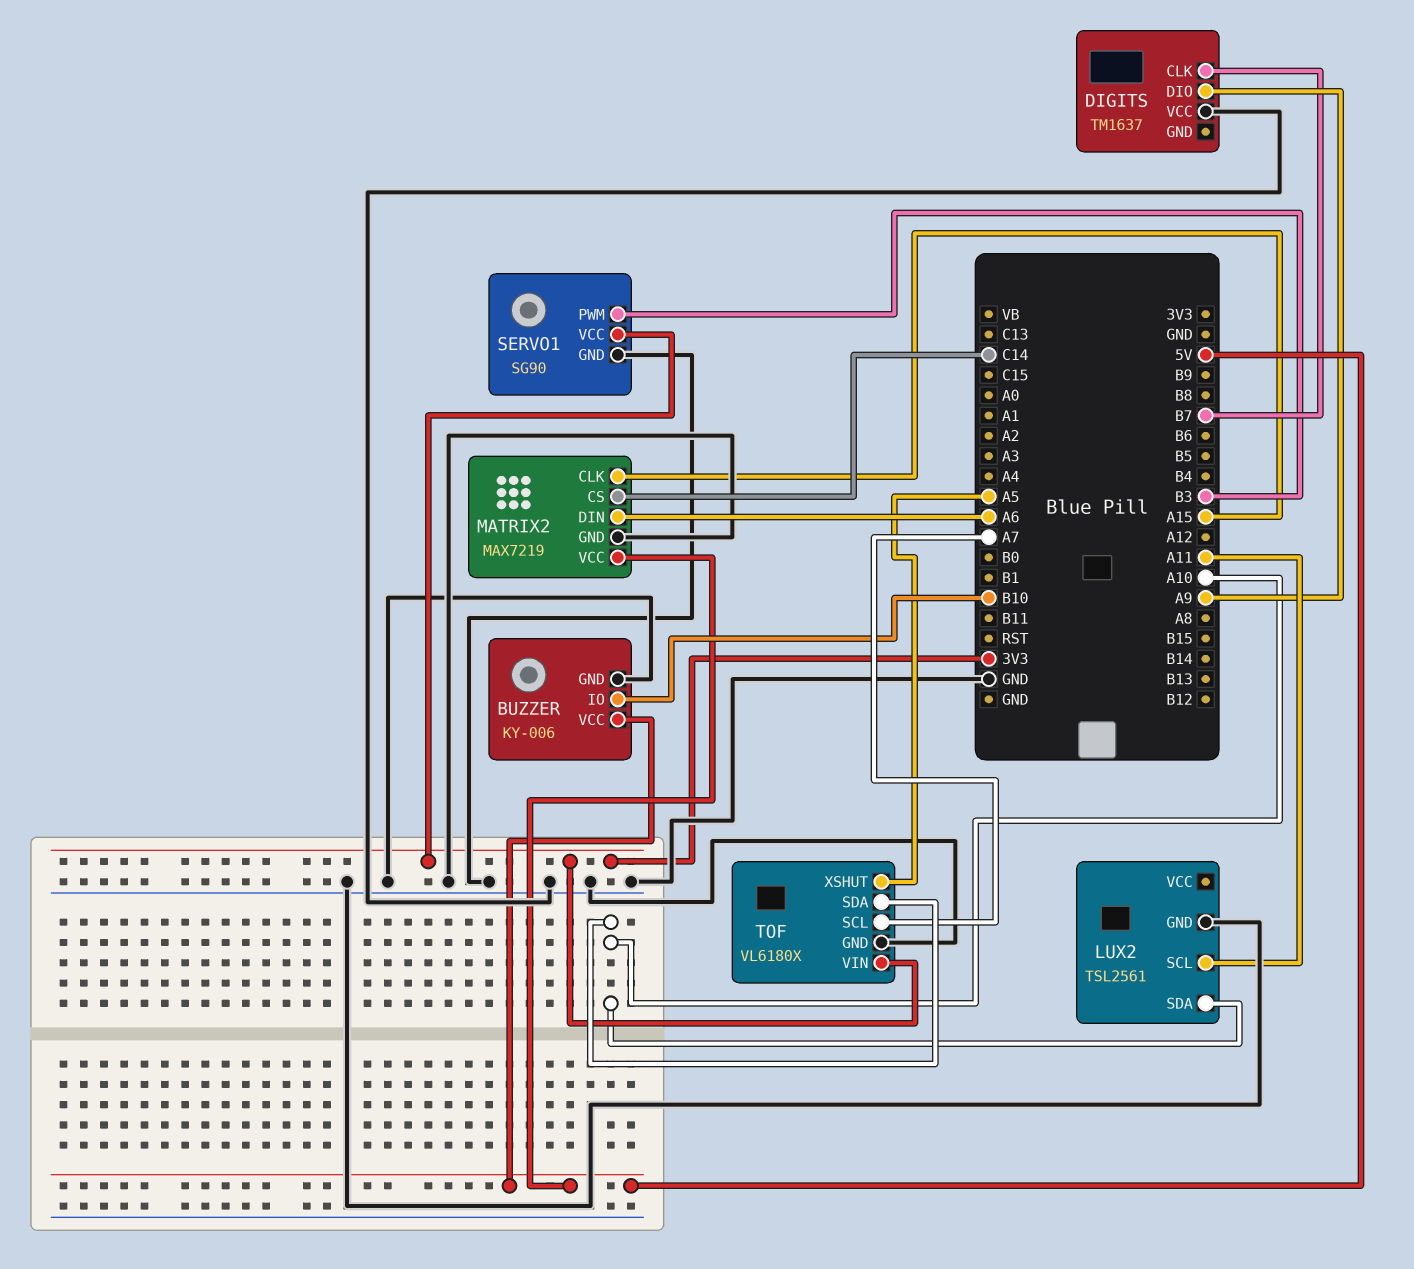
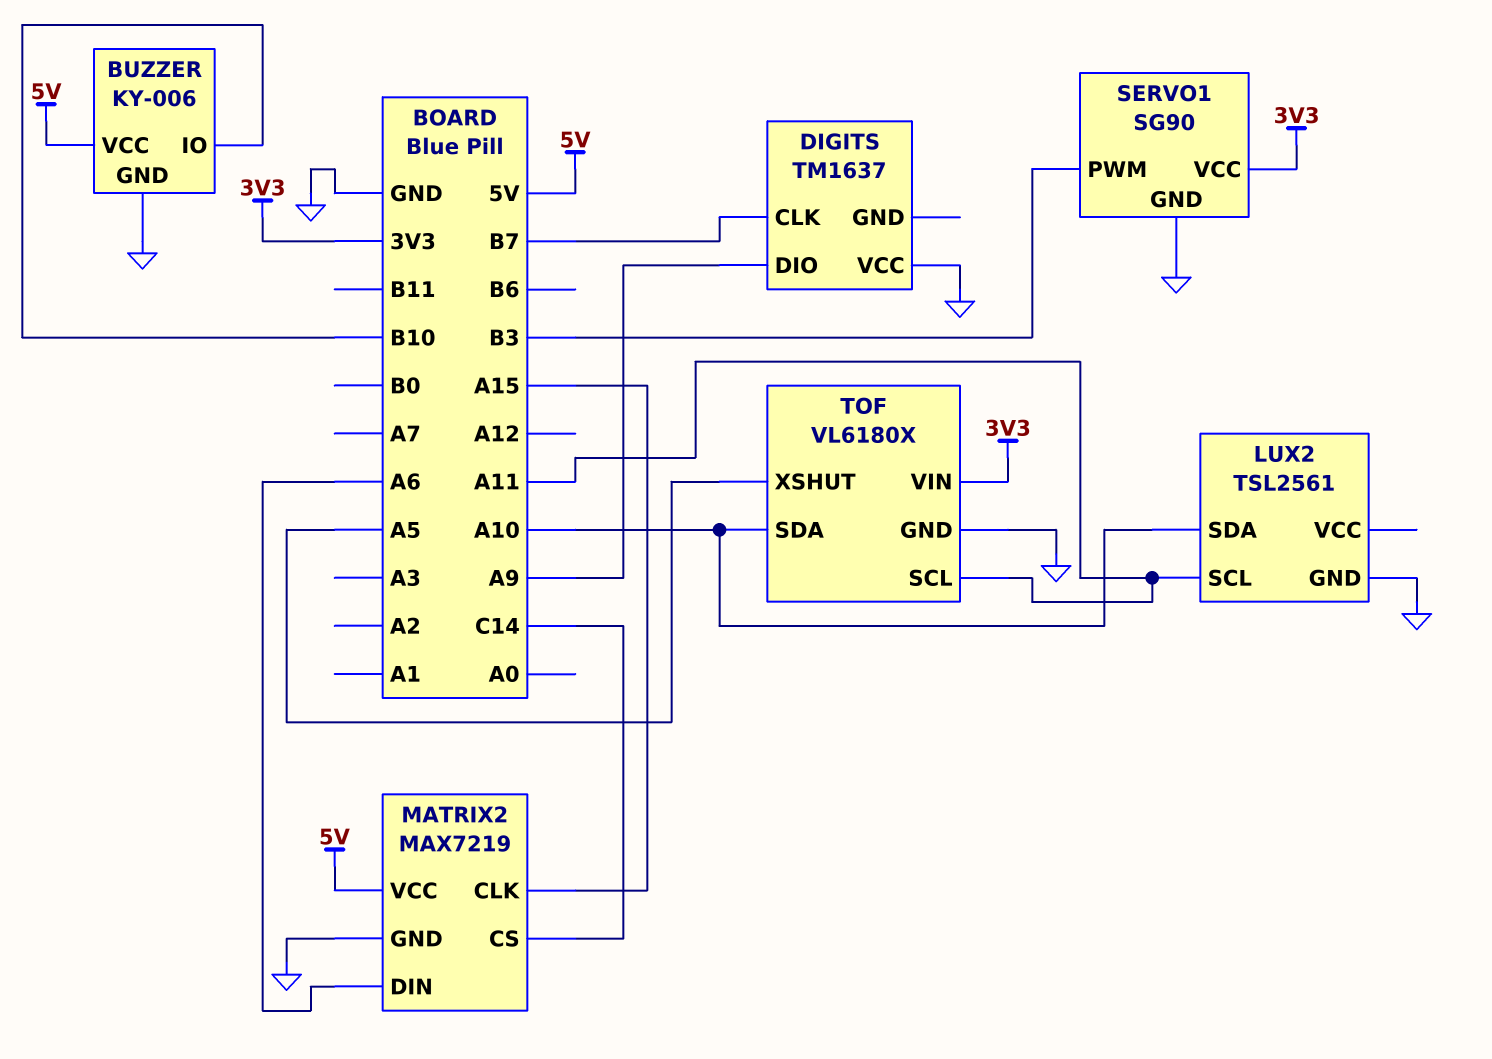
TOF pin SCL: A7 -> A11

